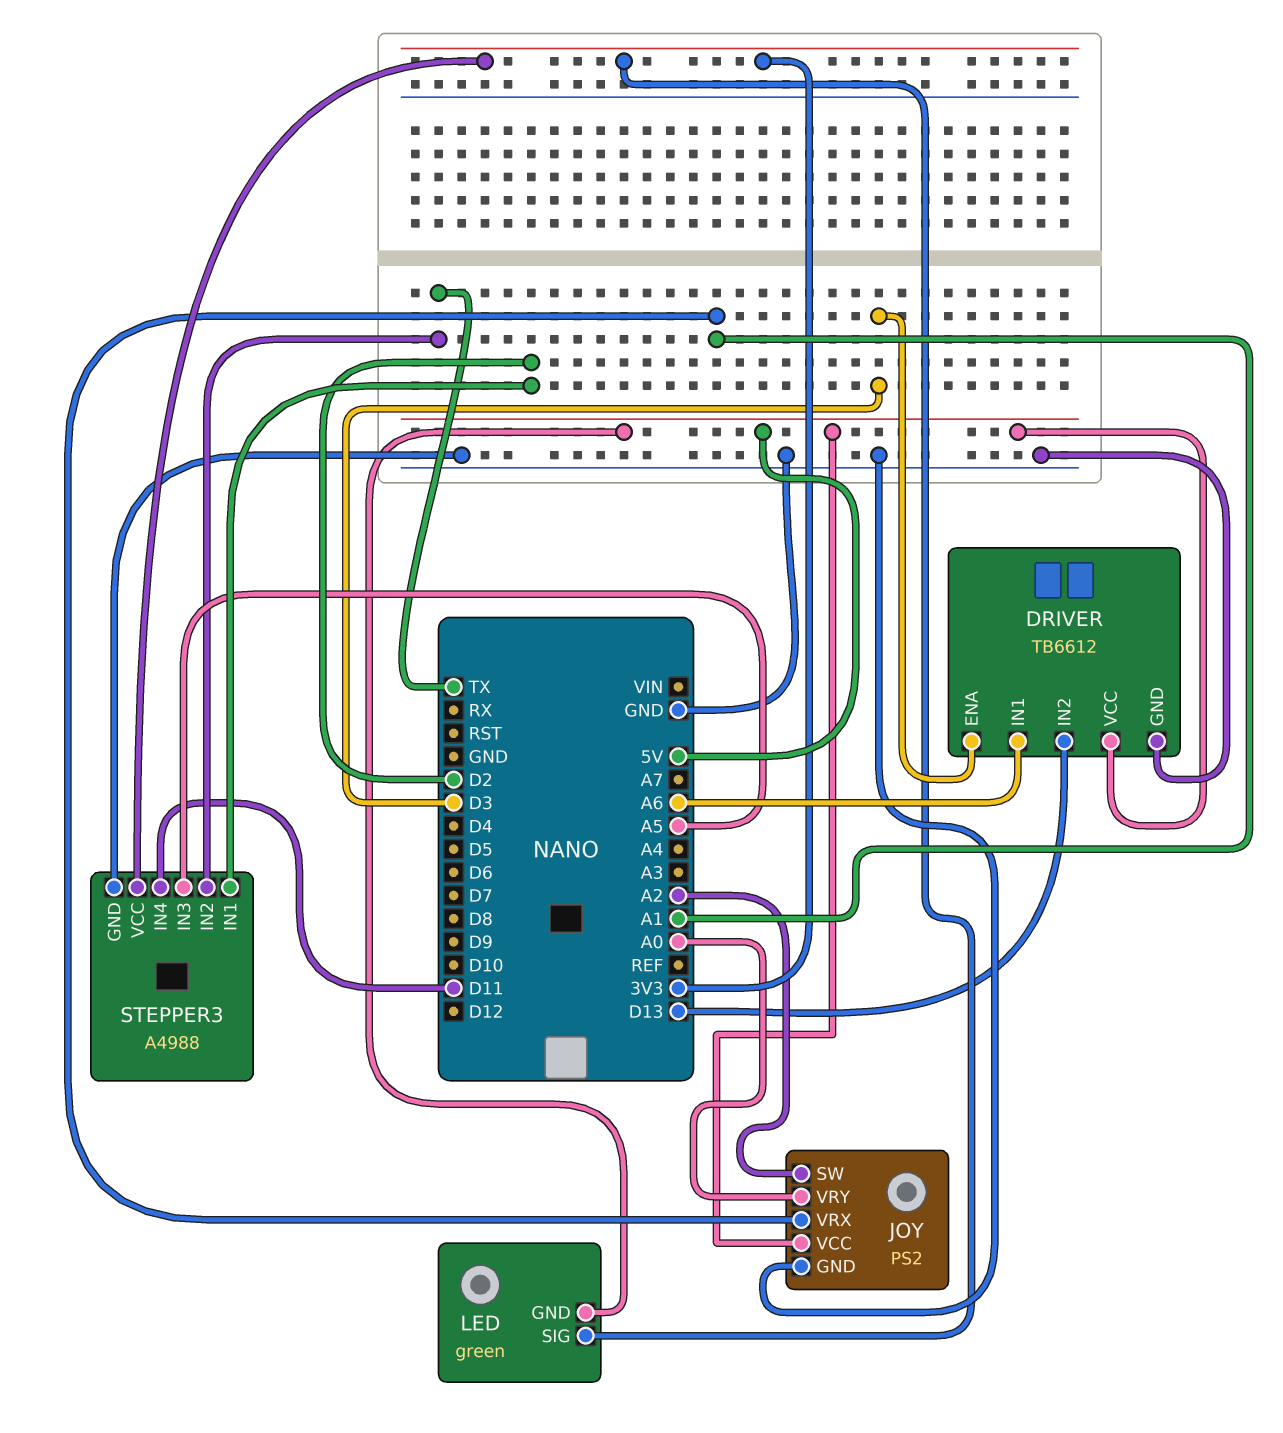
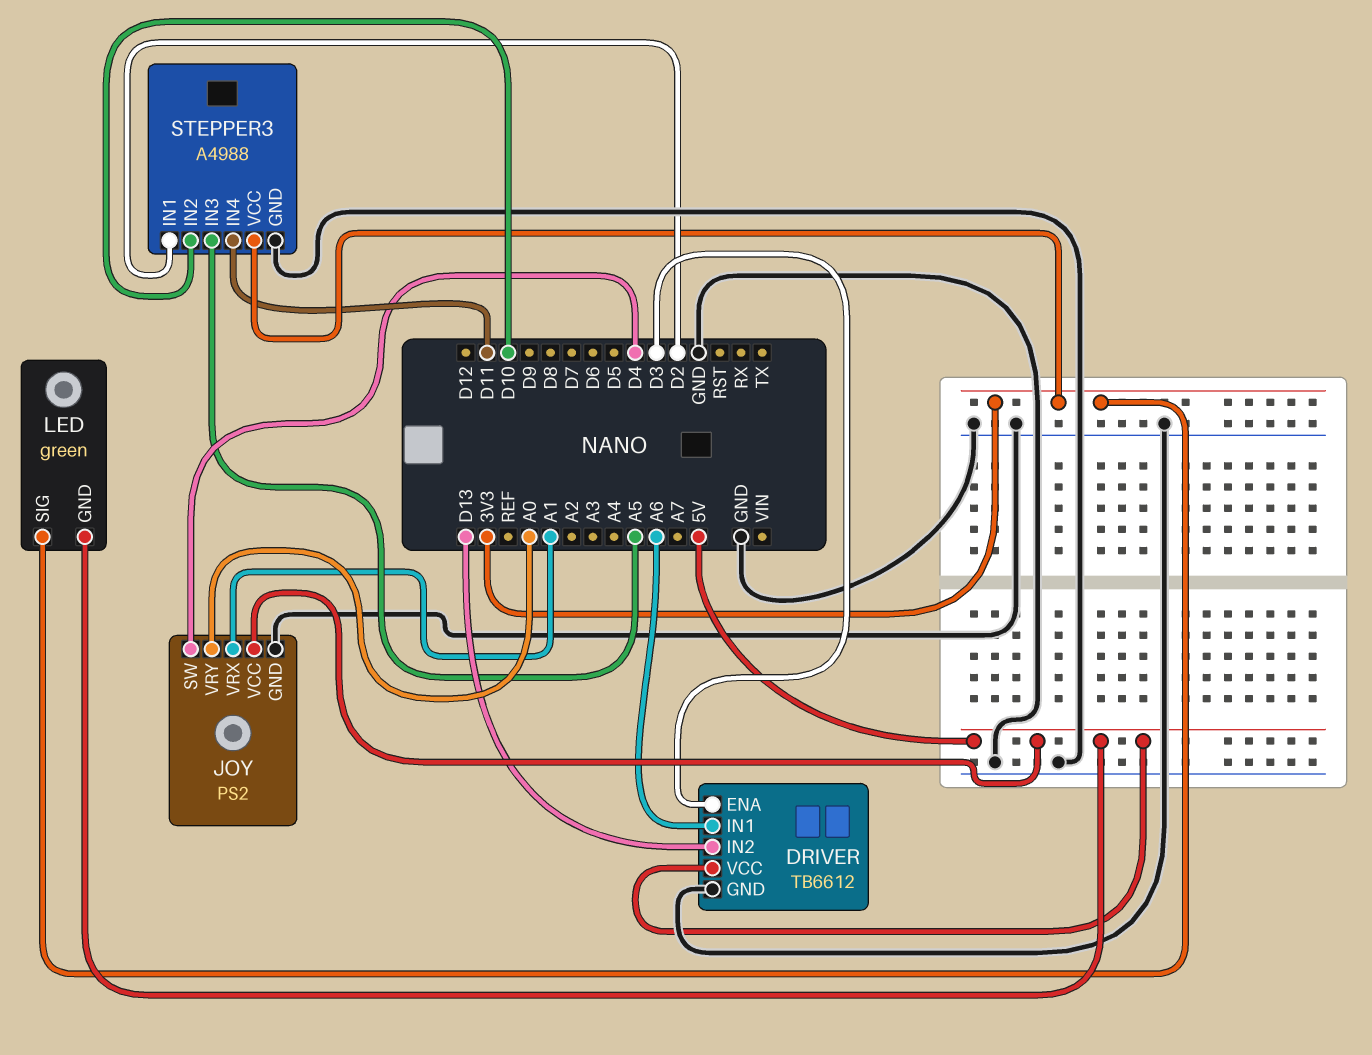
JOY pin SW: A2 -> D4
STEPPER3 pin IN2: TX -> D10

